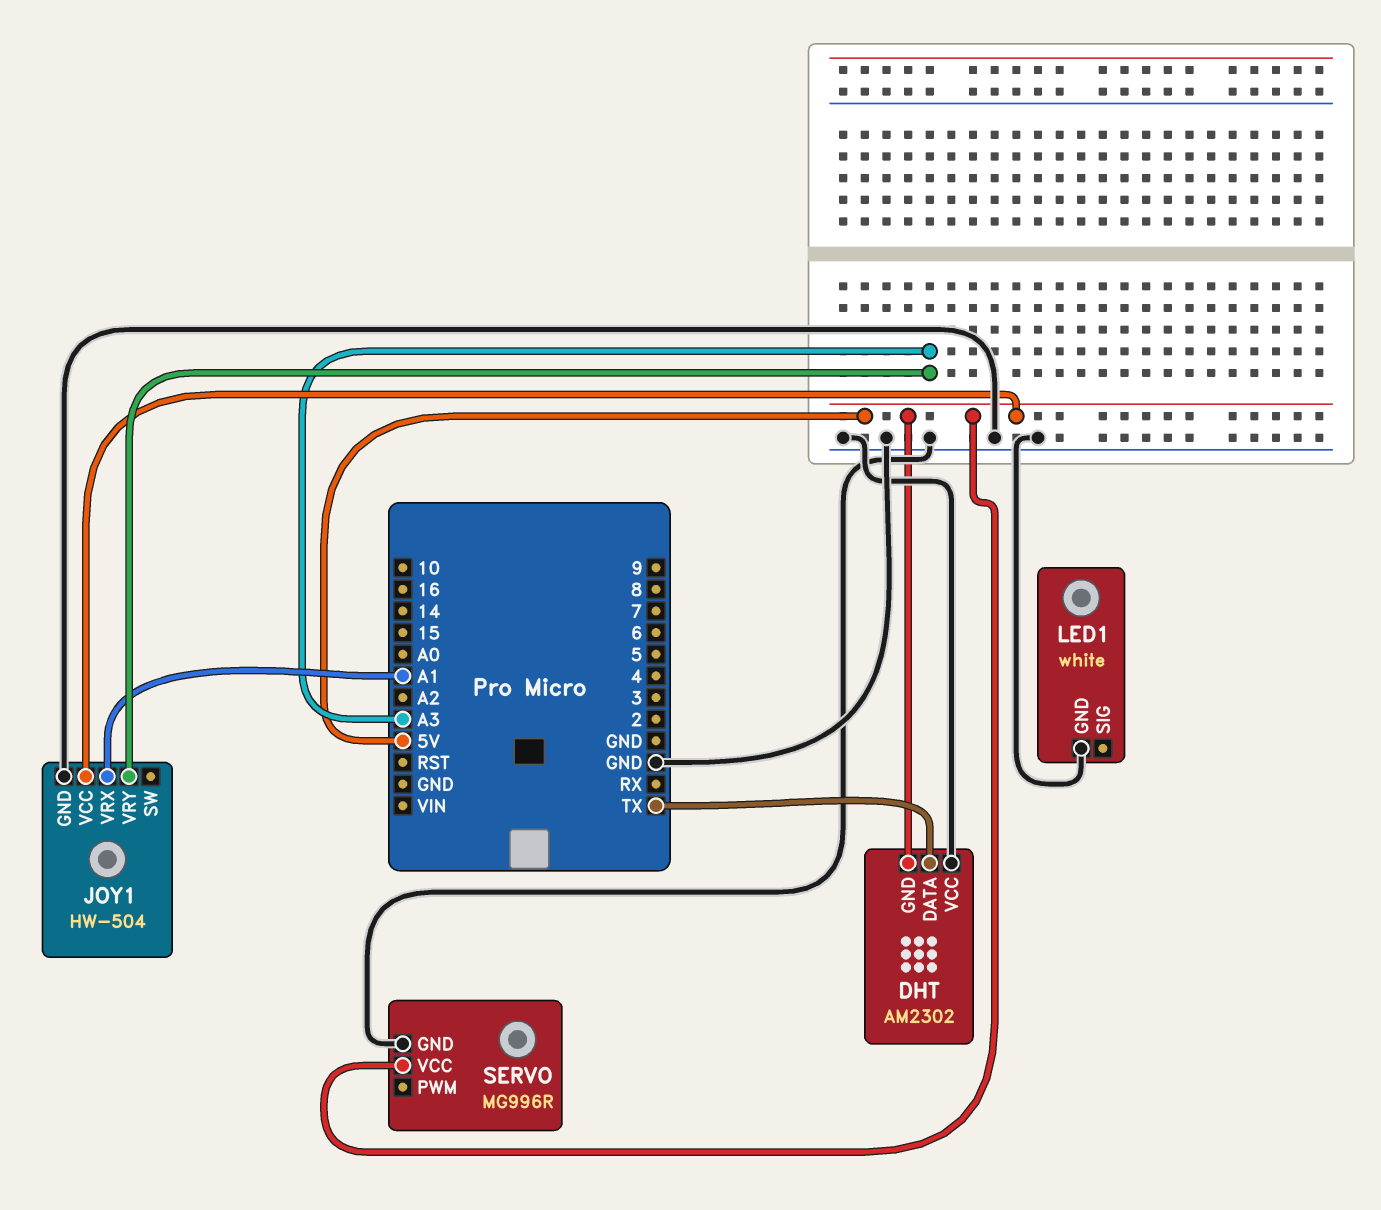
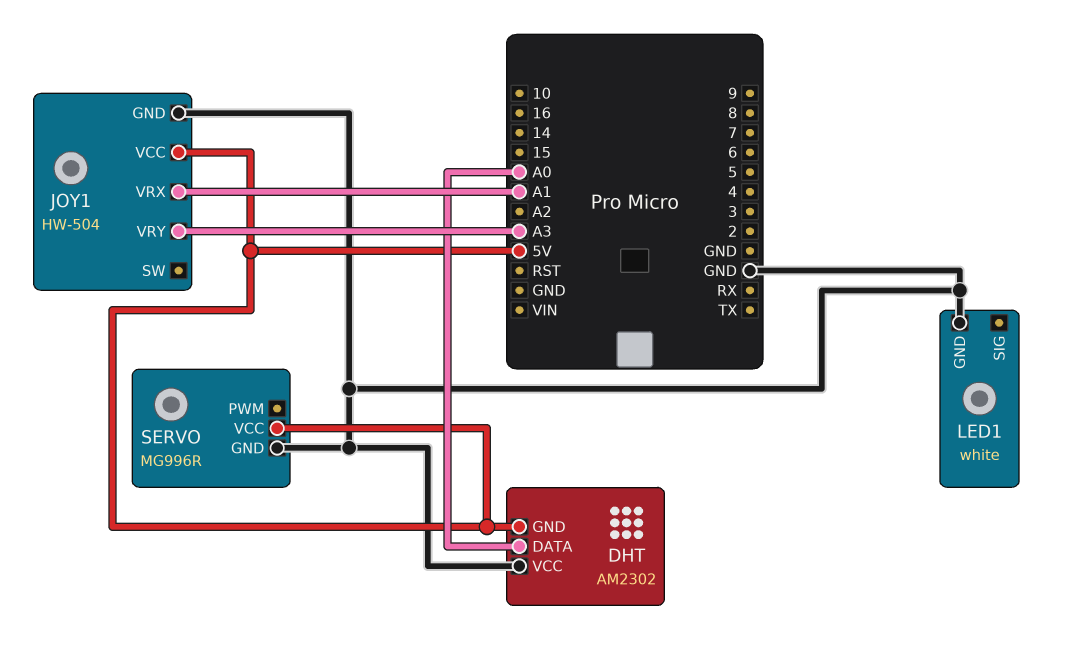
DHT pin DATA: TX -> A0

